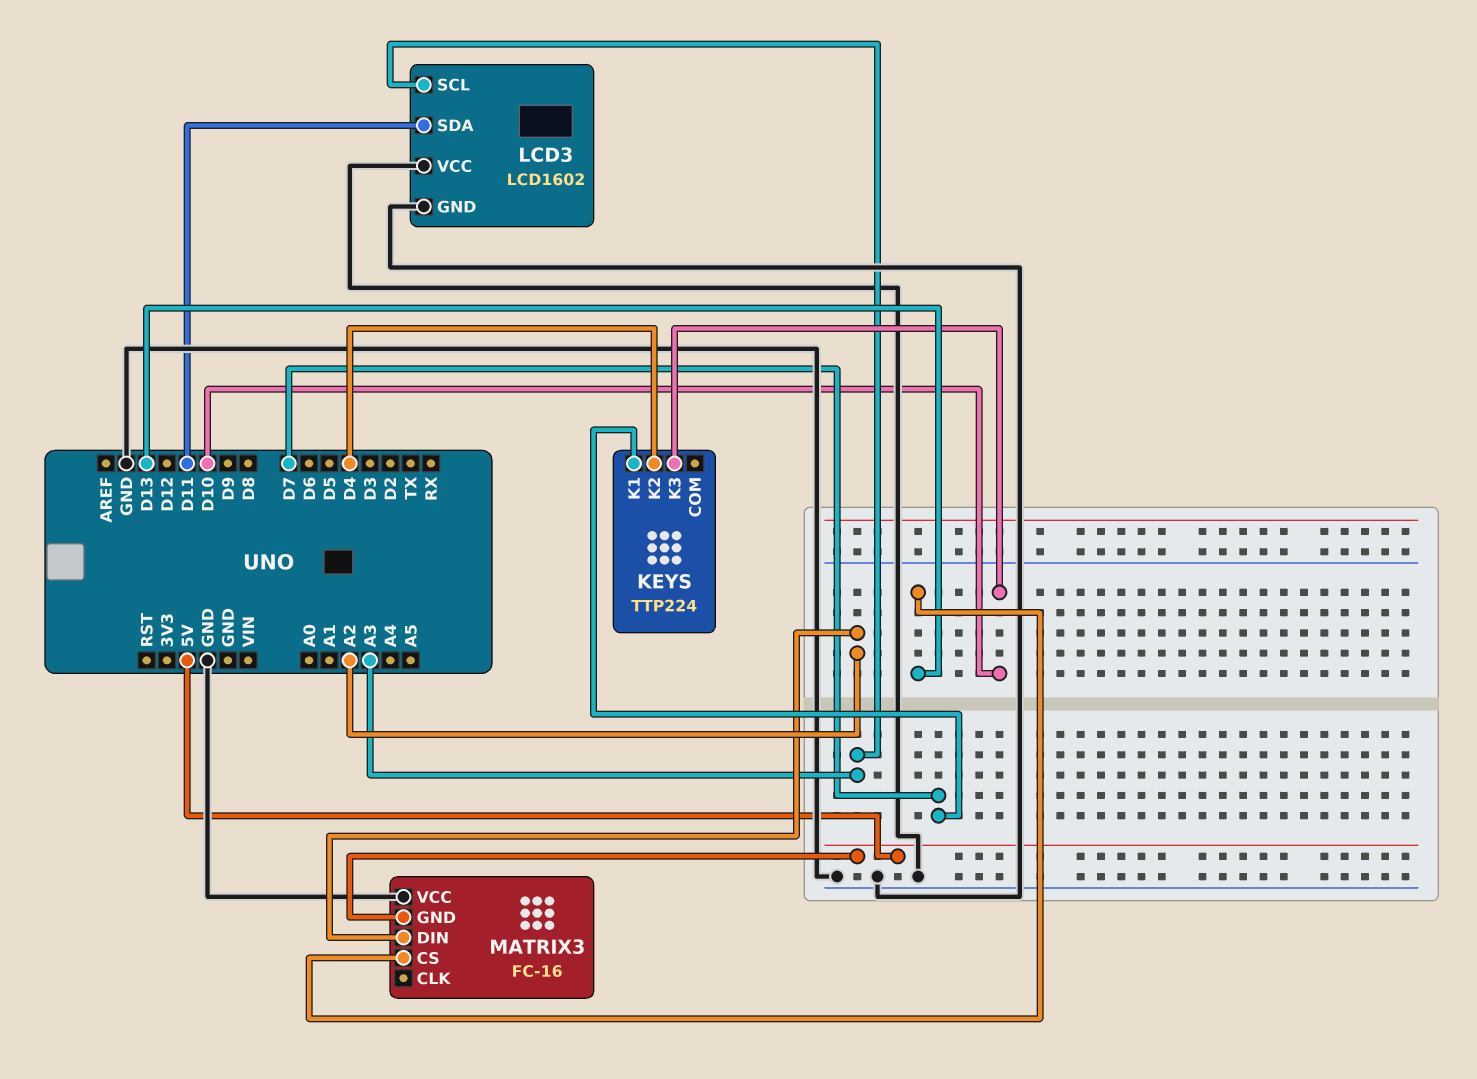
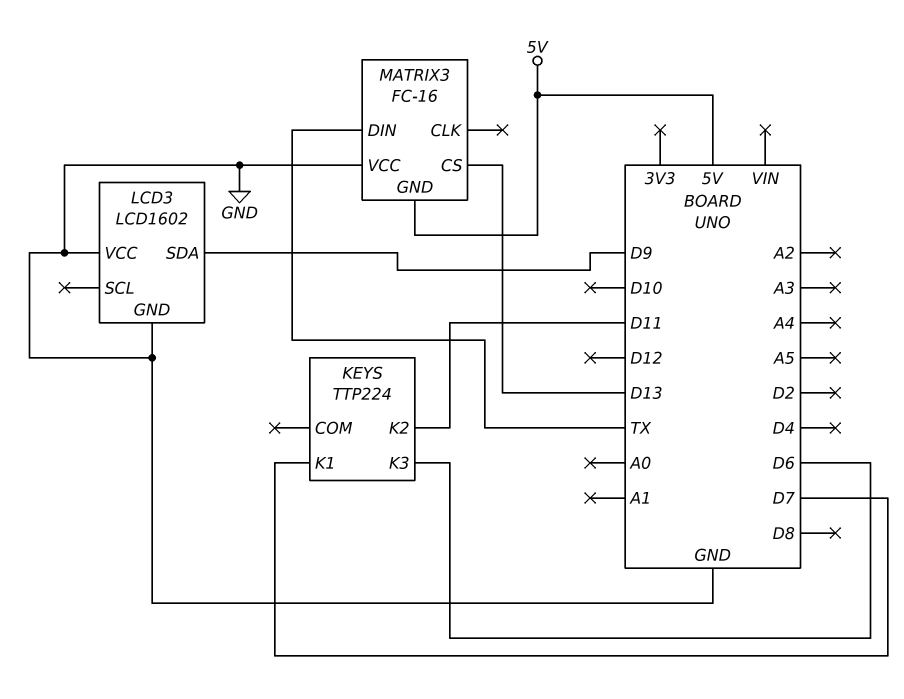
KEYS pin K2: D4 -> D11
KEYS pin K3: D10 -> D6
LCD3 pin SCL: A3 -> none
LCD3 pin SDA: D11 -> D9
MATRIX3 pin DIN: A2 -> TX

